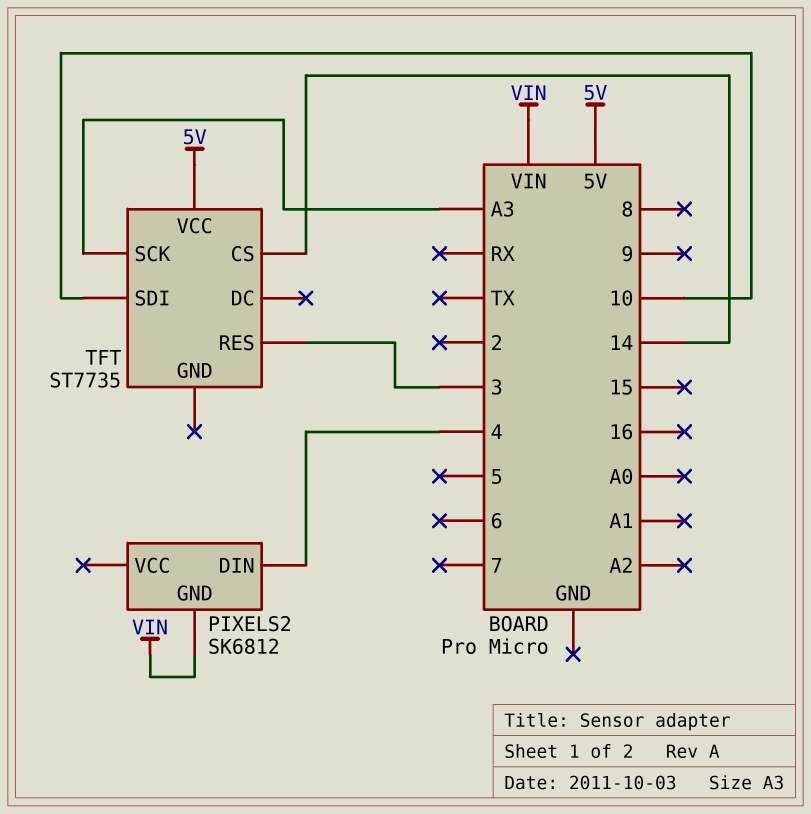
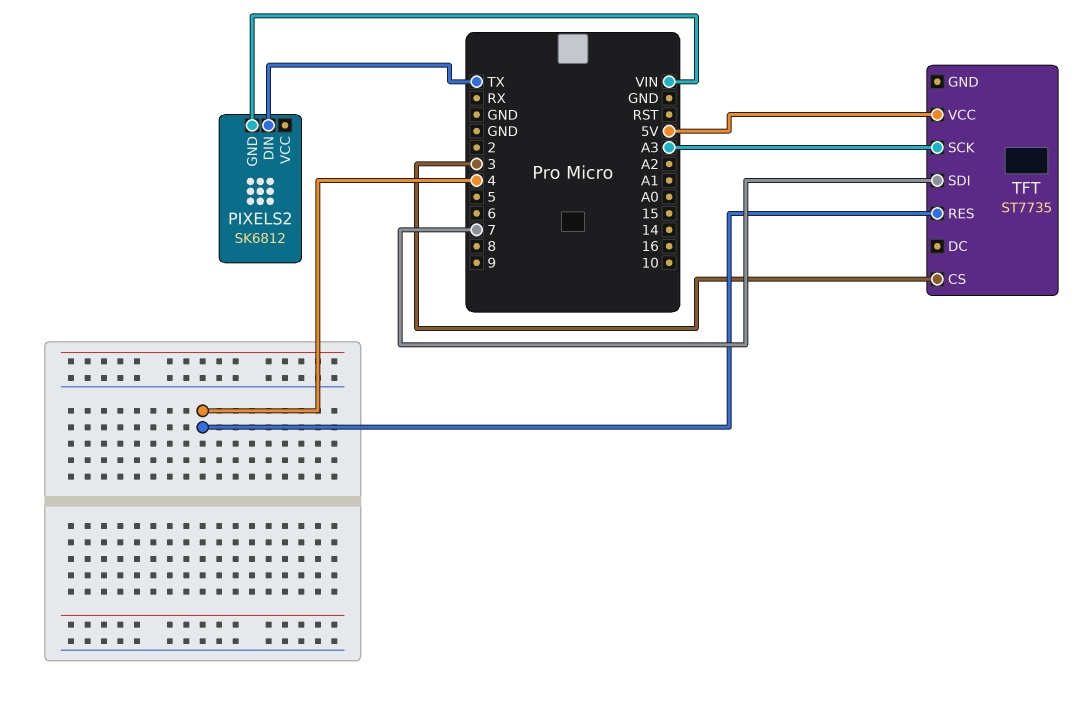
PIXELS2 pin DIN: 4 -> TX
TFT pin CS: 14 -> 3
TFT pin RES: 3 -> 4
TFT pin SDI: 10 -> 7

